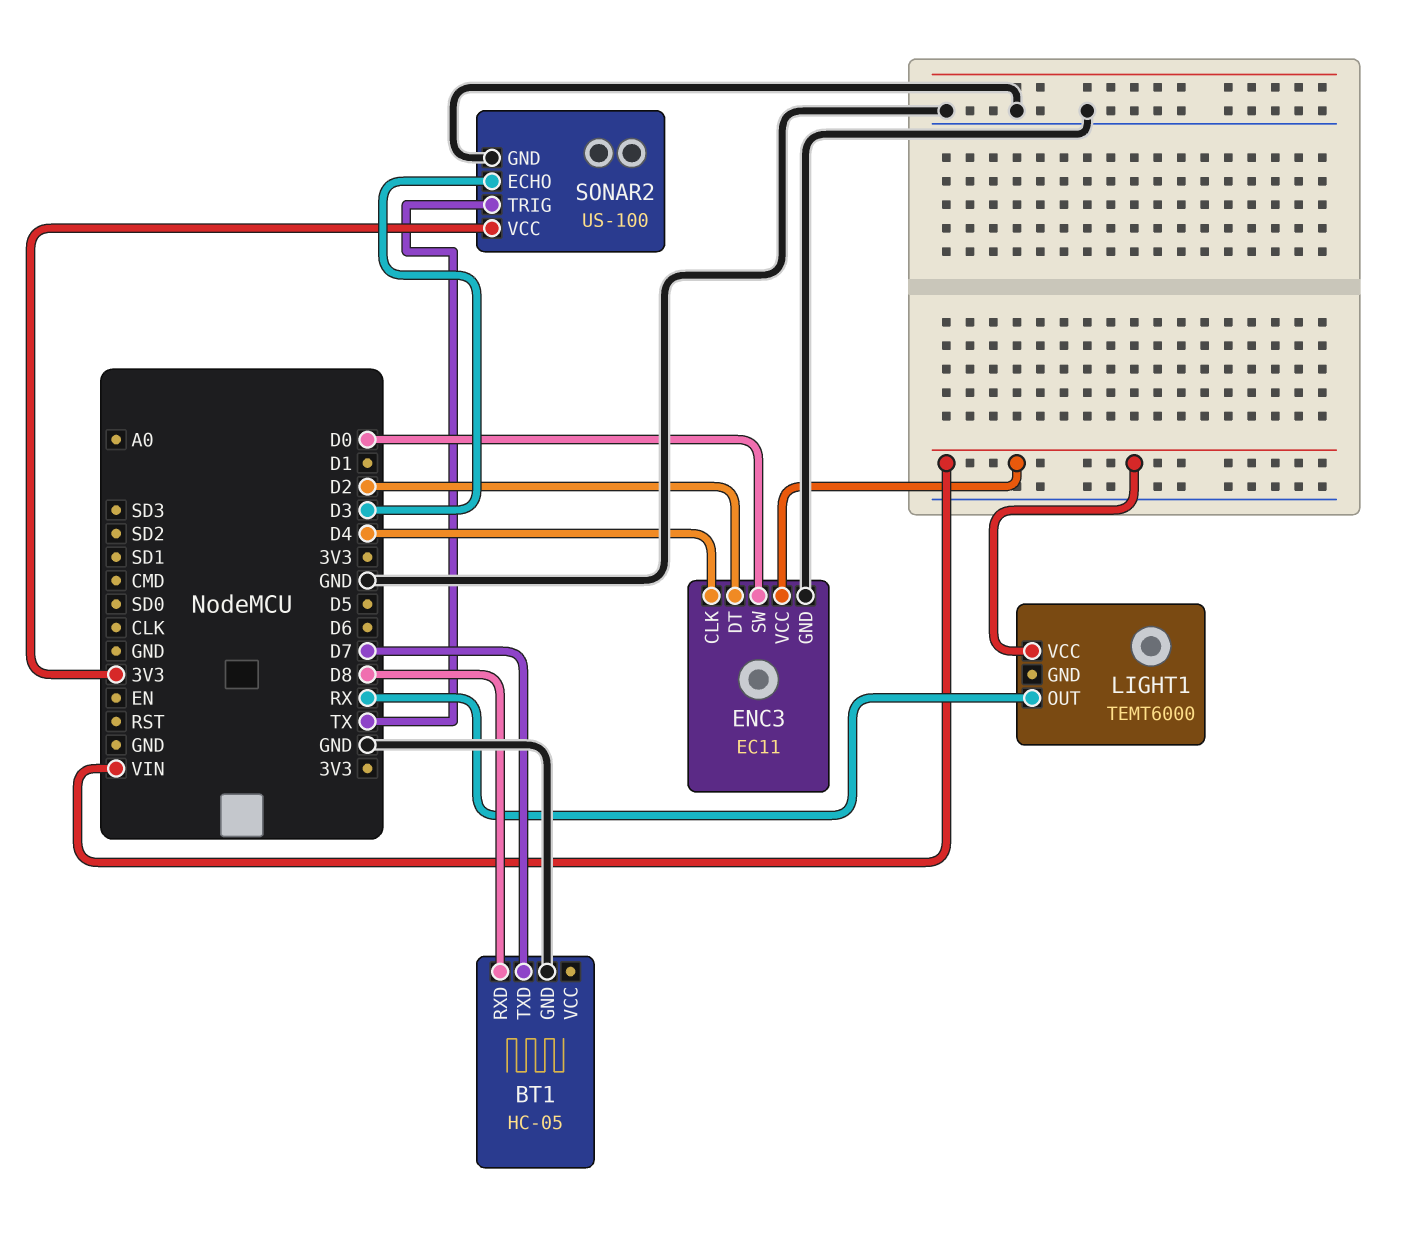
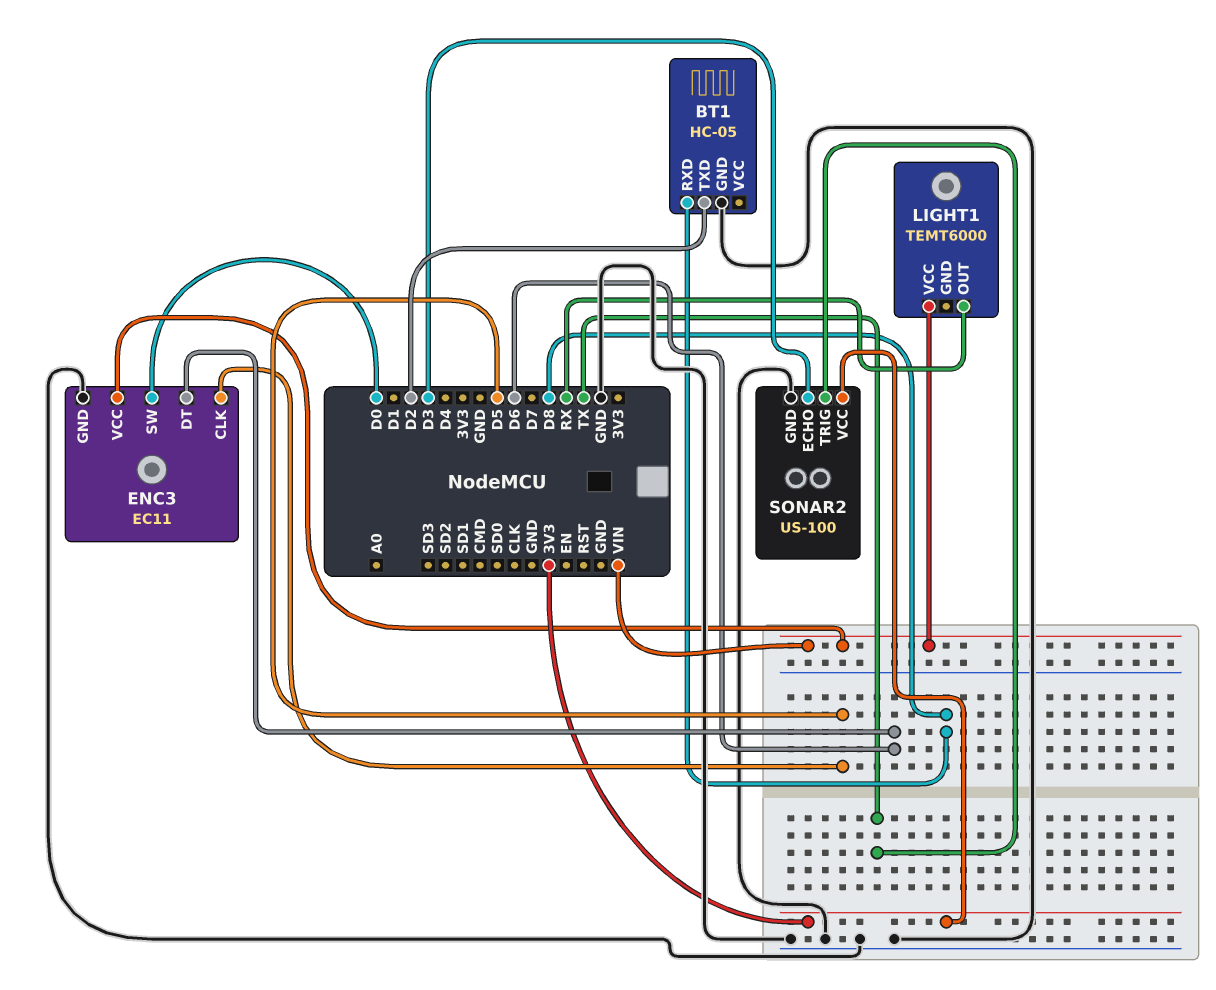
BT1 pin TXD: D7 -> D2
ENC3 pin CLK: D4 -> D5
ENC3 pin DT: D2 -> D6

